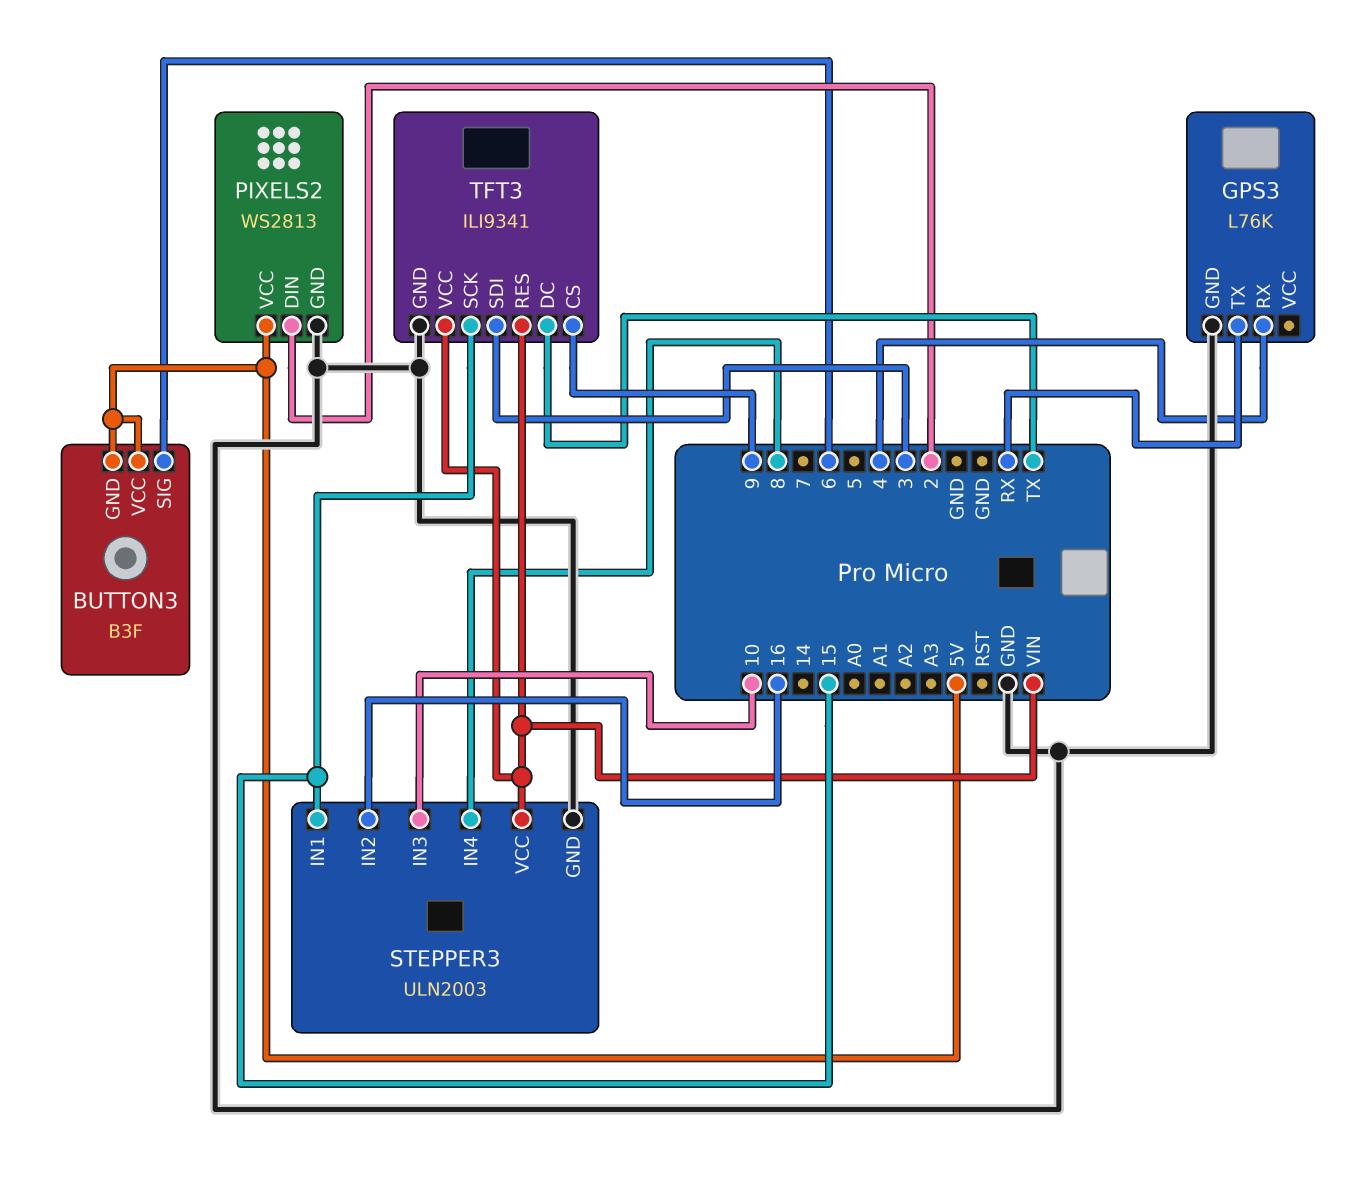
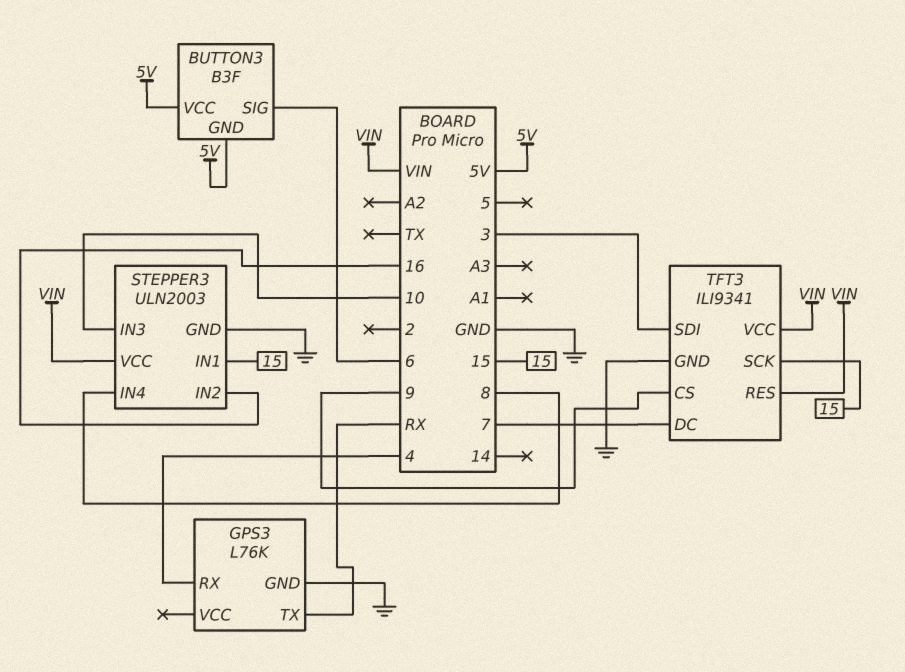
PIXELS2: WS2813 -> none
PIXELS2 pin DIN: 2 -> none
PIXELS2 pin GND: GND -> none
PIXELS2 pin VCC: 5V -> none
TFT3 pin DC: TX -> 7

